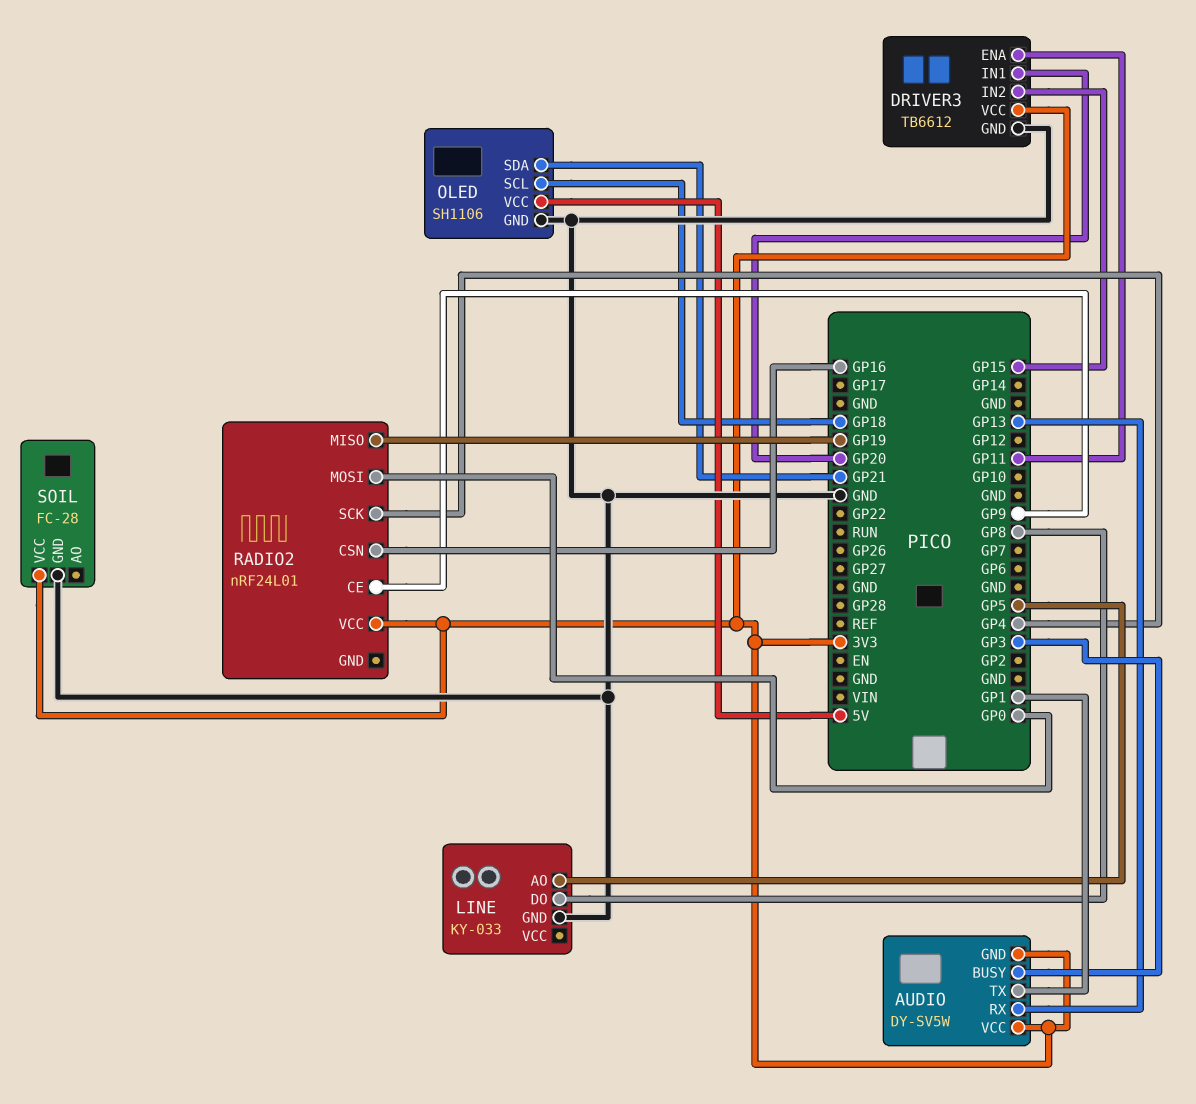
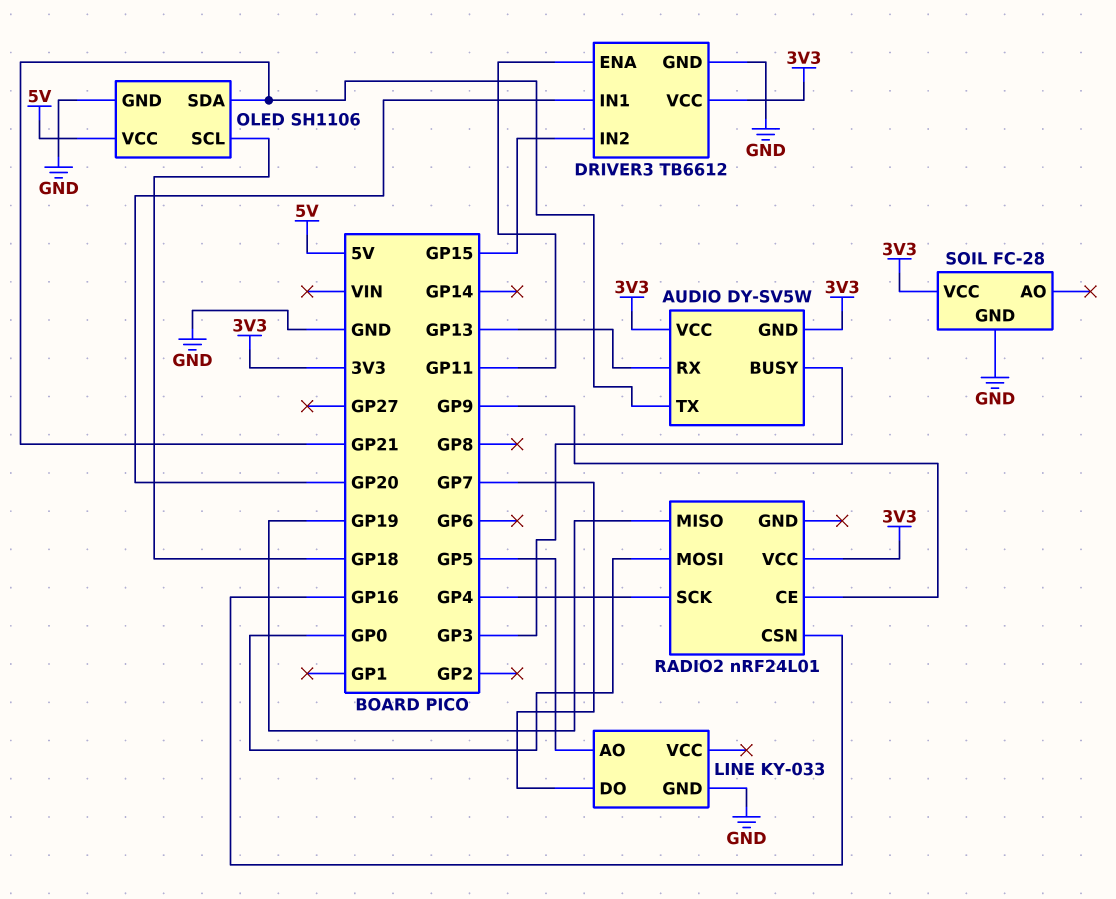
AUDIO pin TX: GP1 -> GP21
LINE pin DO: GP8 -> GP7

